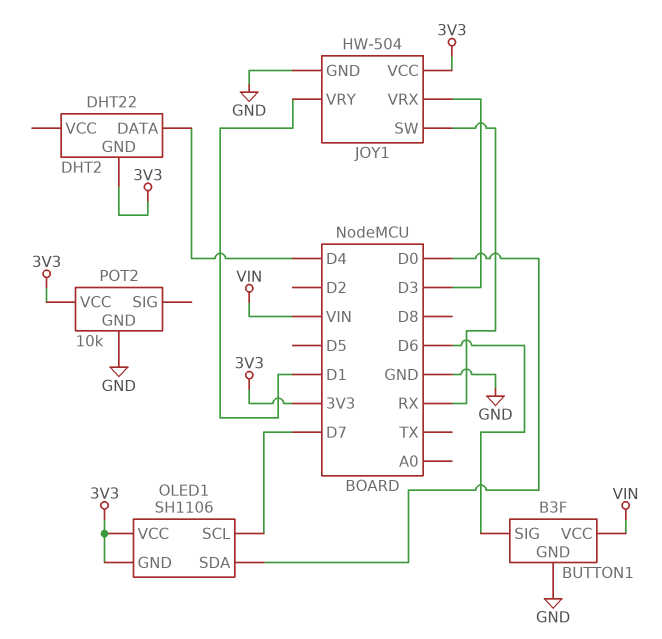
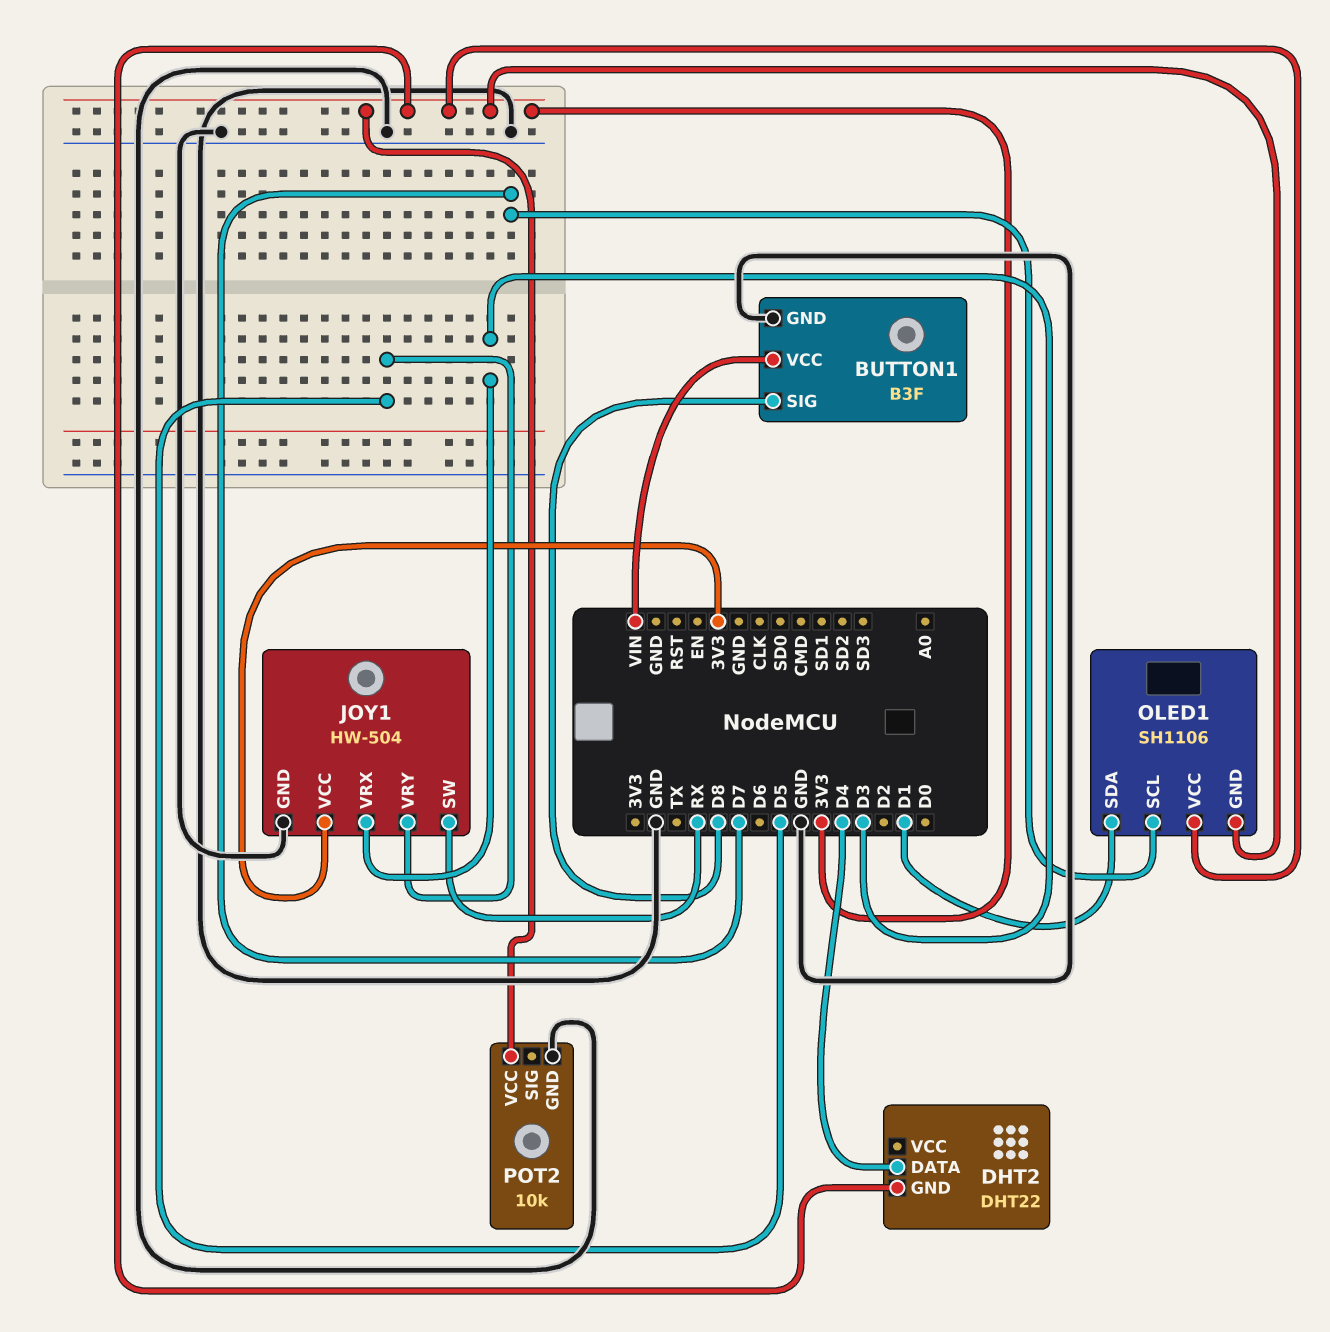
BUTTON1 pin SIG: D6 -> D8
JOY1 pin VRY: D1 -> D5
OLED1 pin SDA: D0 -> D1

